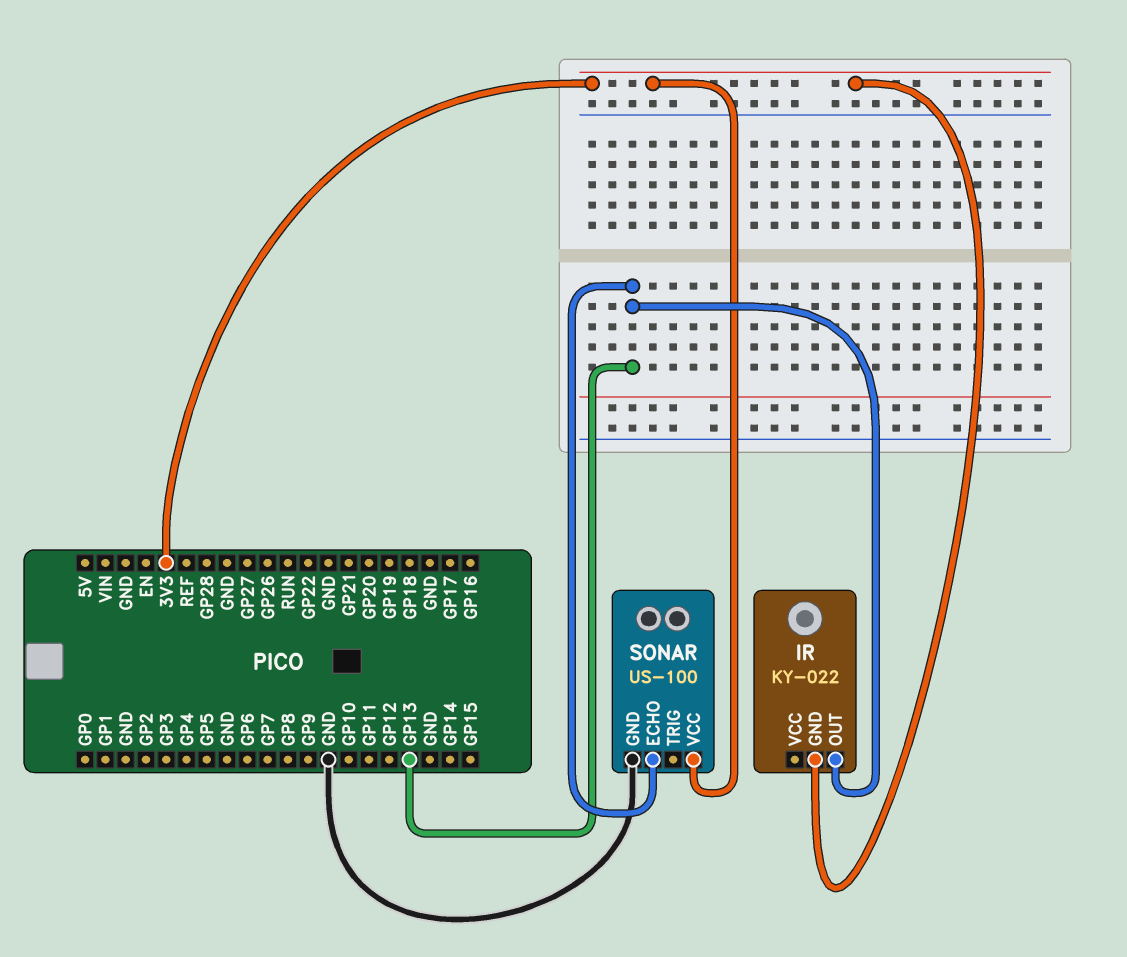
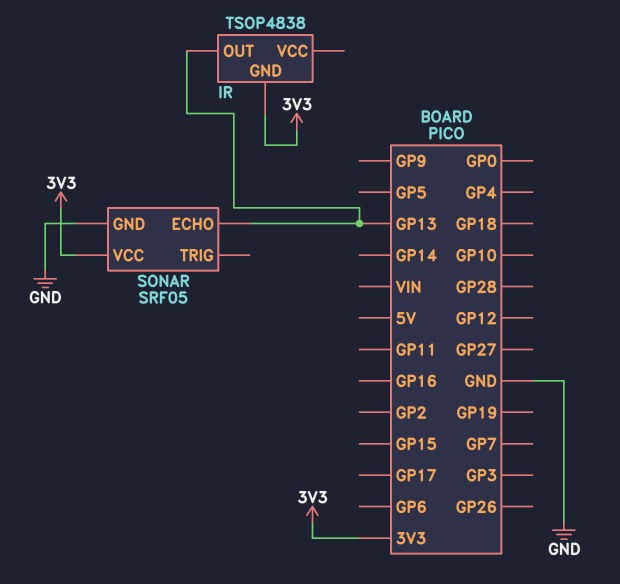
IR: KY-022 -> TSOP4838
SONAR: US-100 -> SRF05

